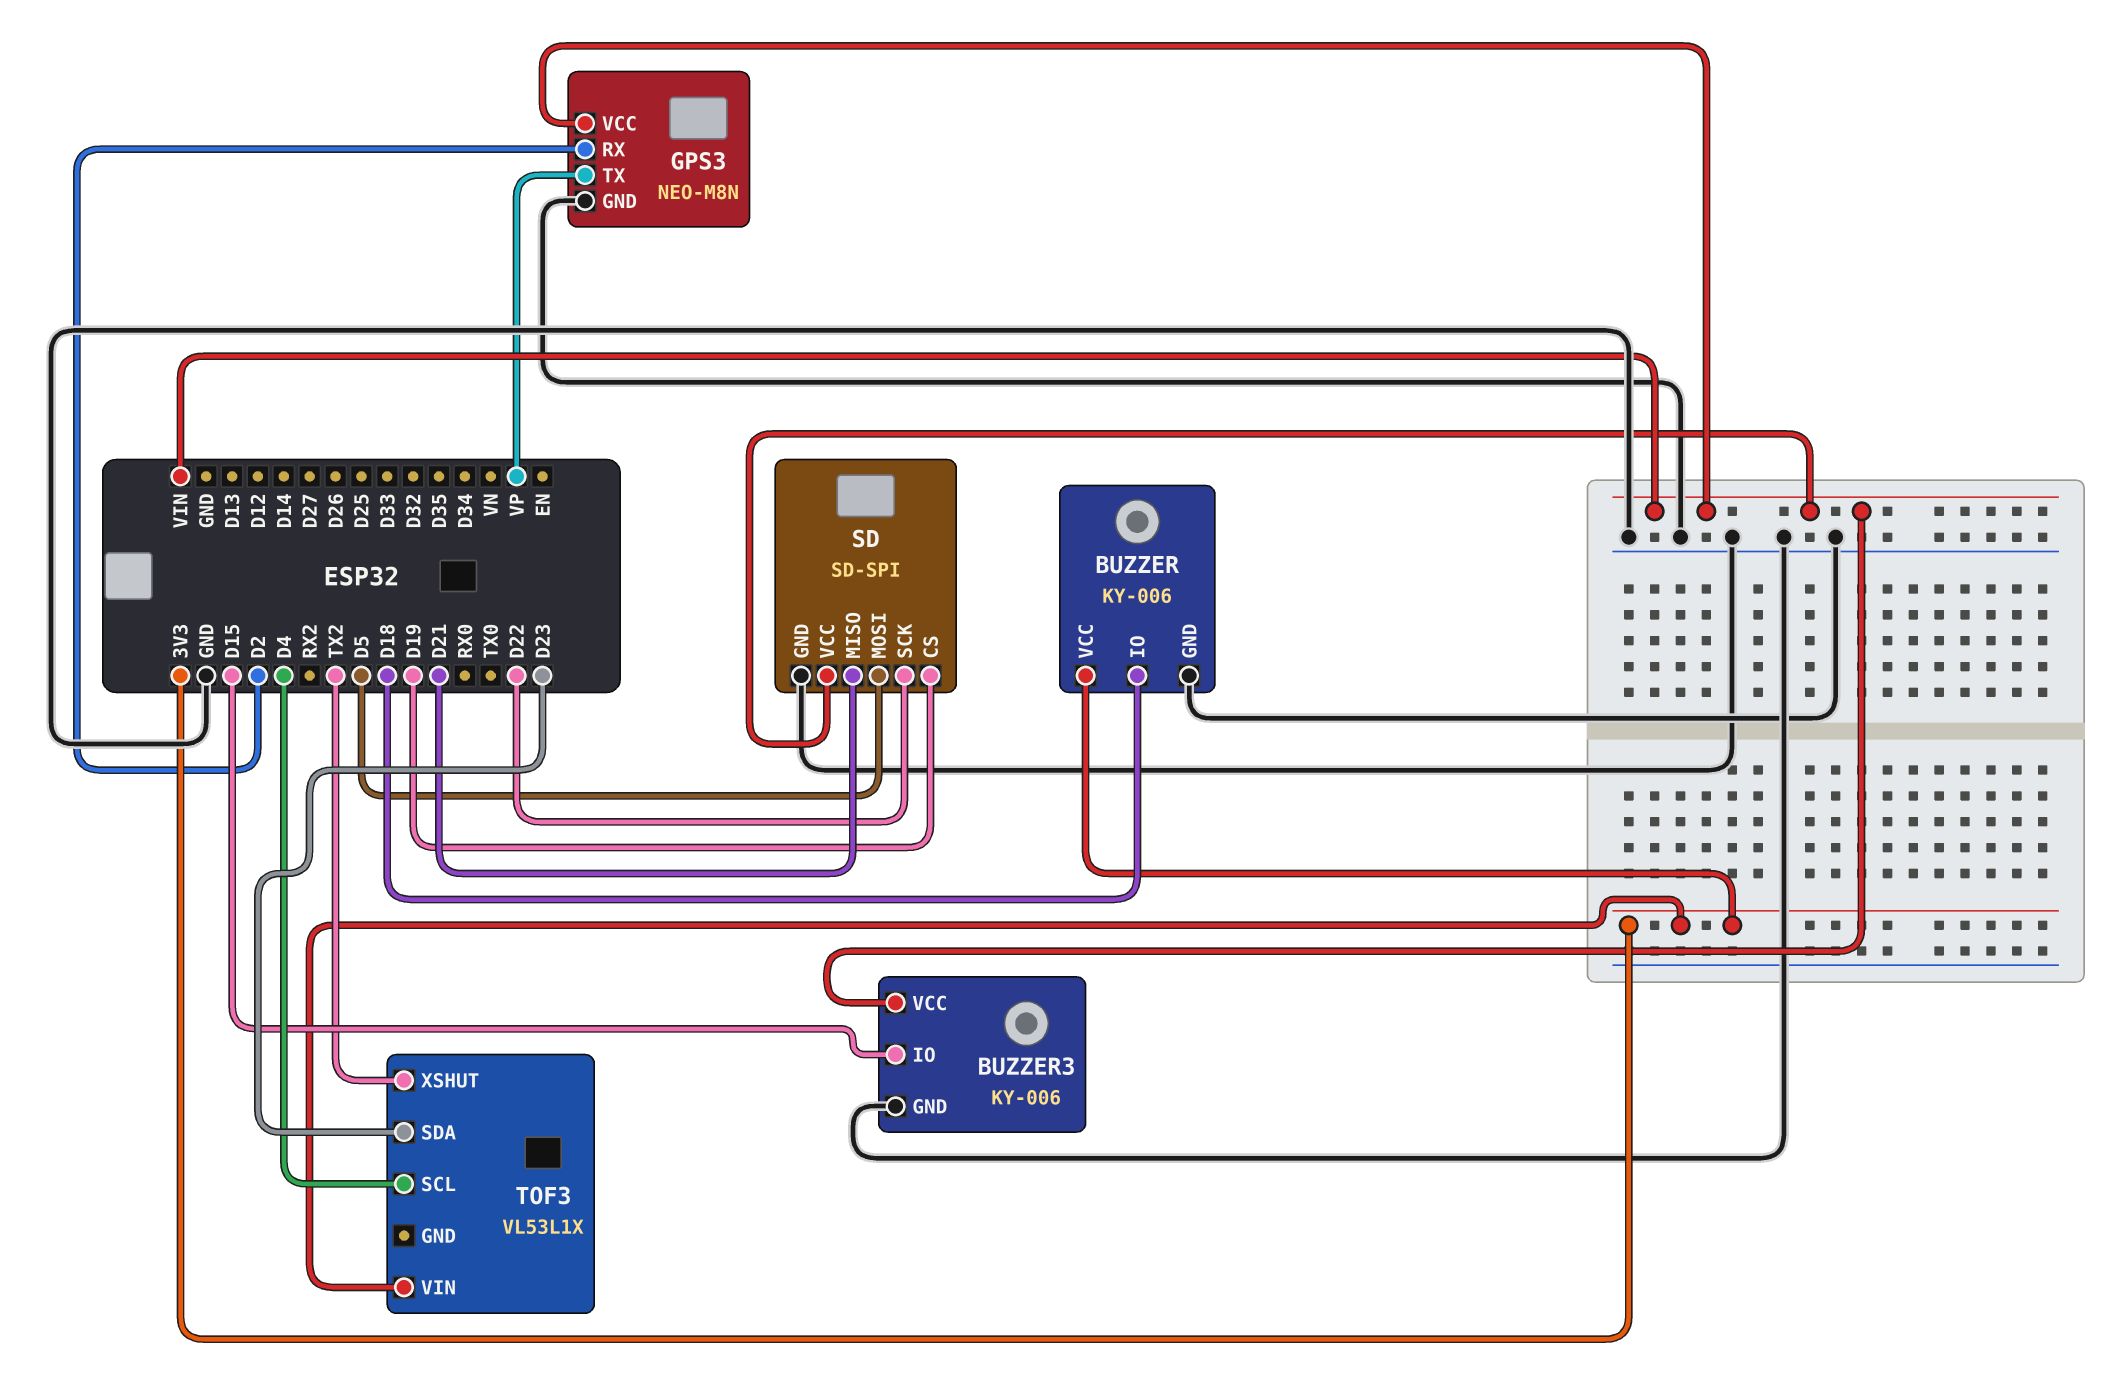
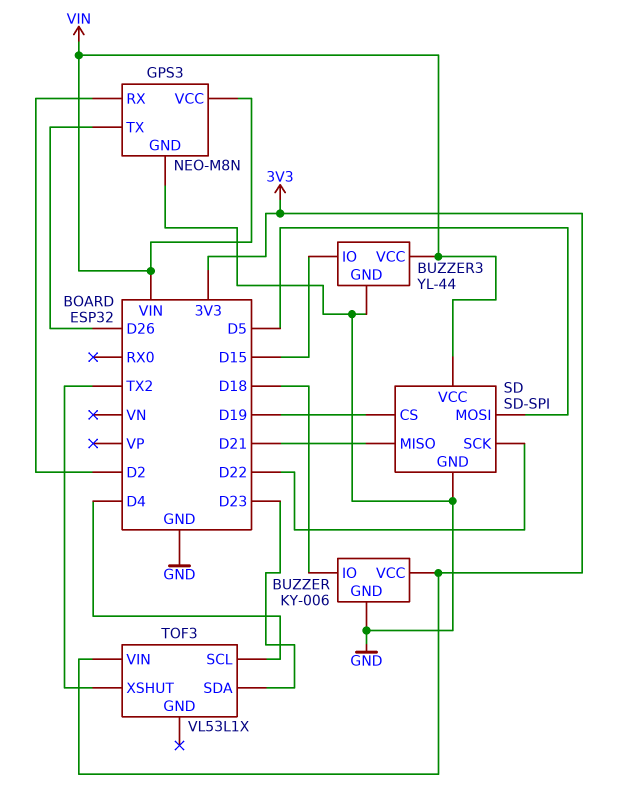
BUZZER3: KY-006 -> YL-44
GPS3 pin TX: VP -> D26

